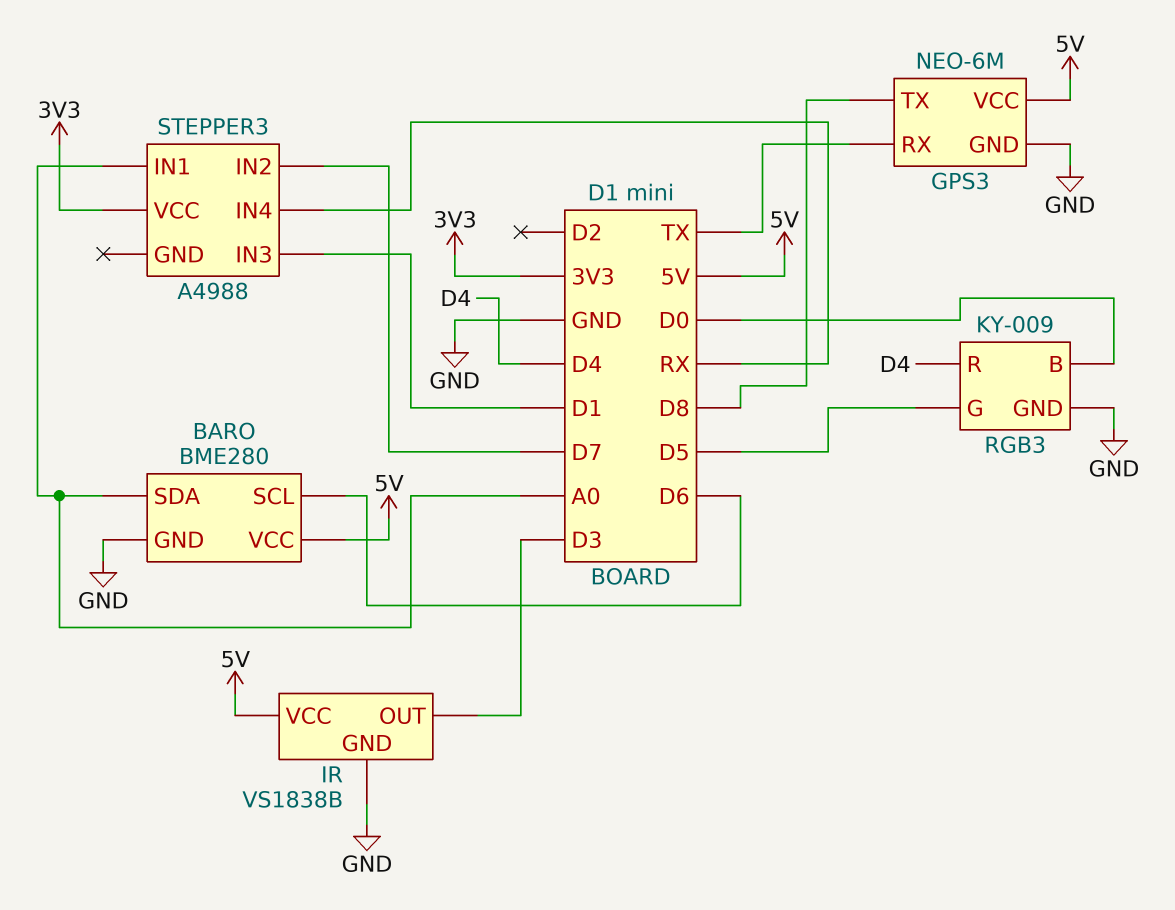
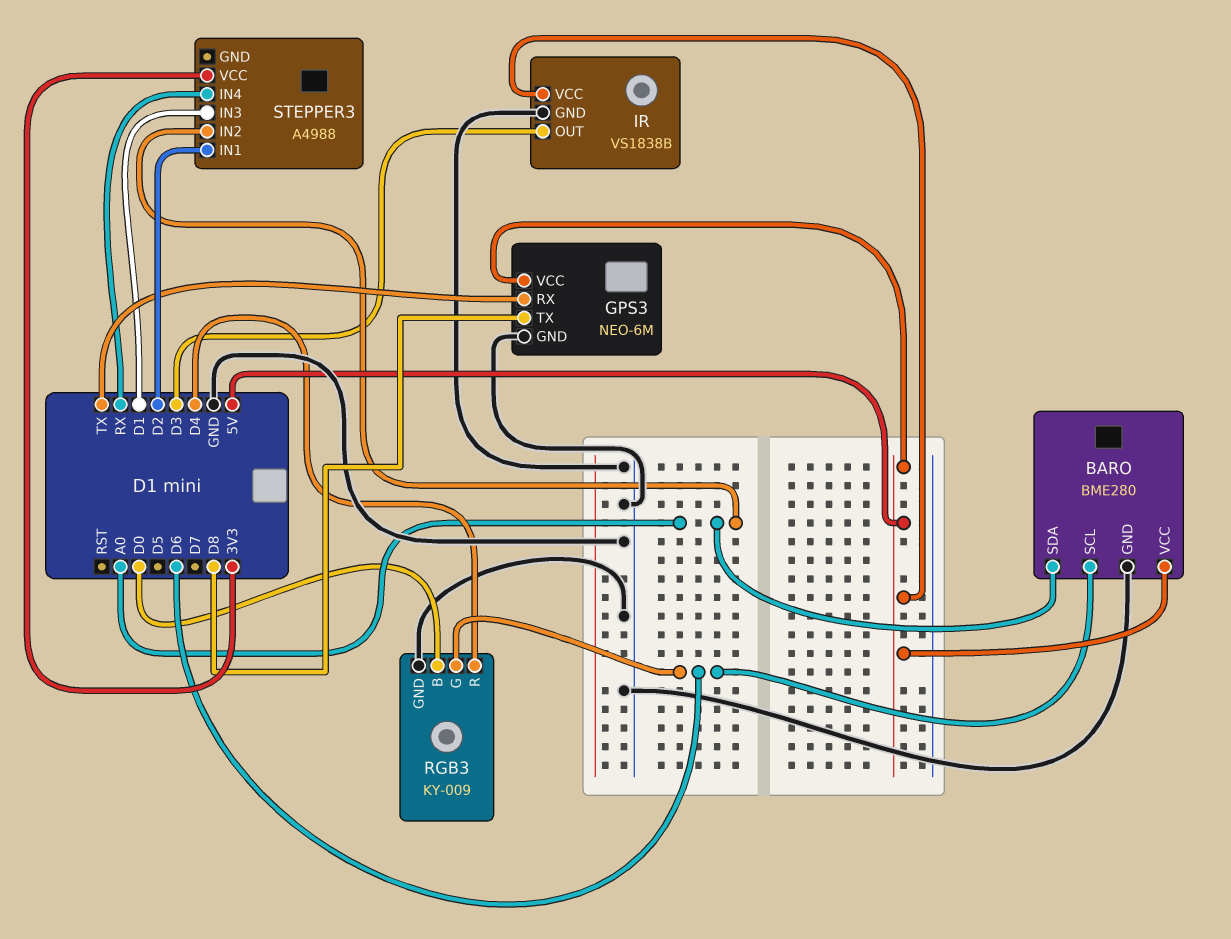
RGB3 pin G: D5 -> D6
STEPPER3 pin IN1: A0 -> D2
STEPPER3 pin IN2: D7 -> A0

